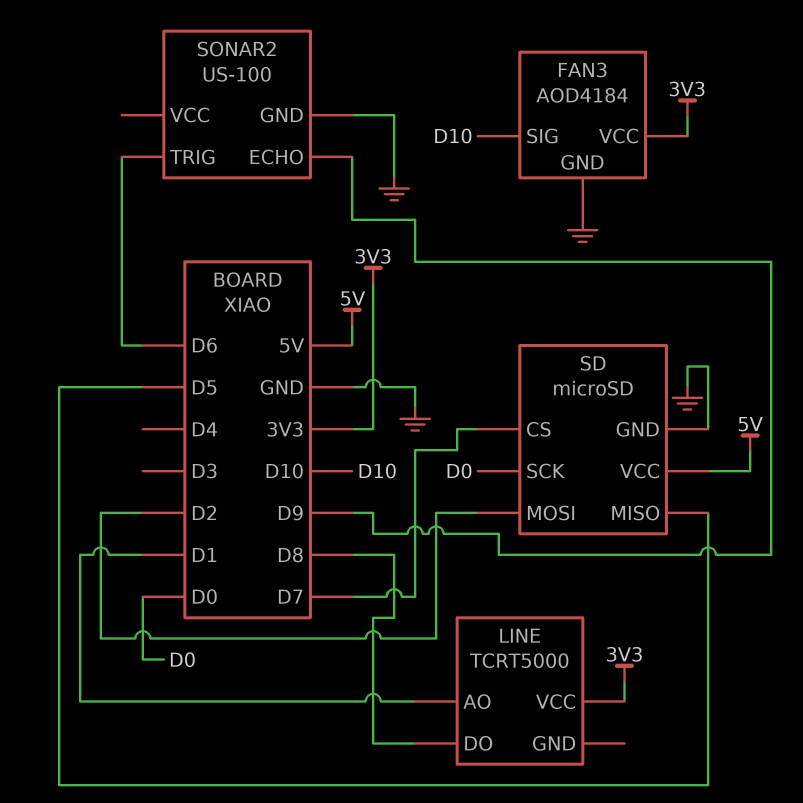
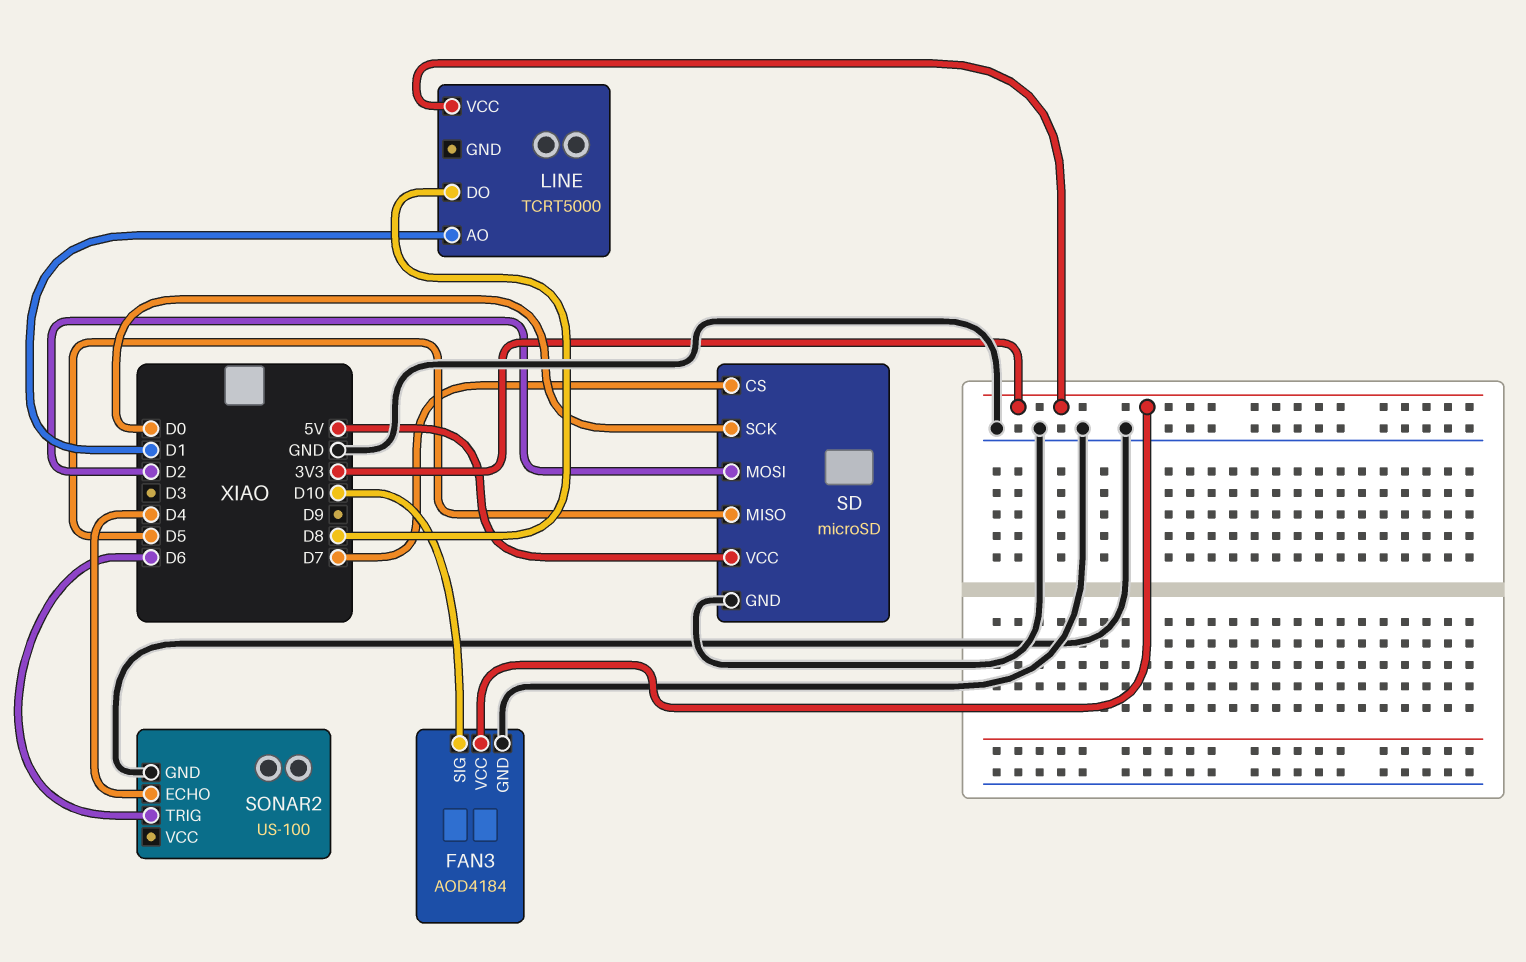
SONAR2 pin ECHO: D9 -> D4

